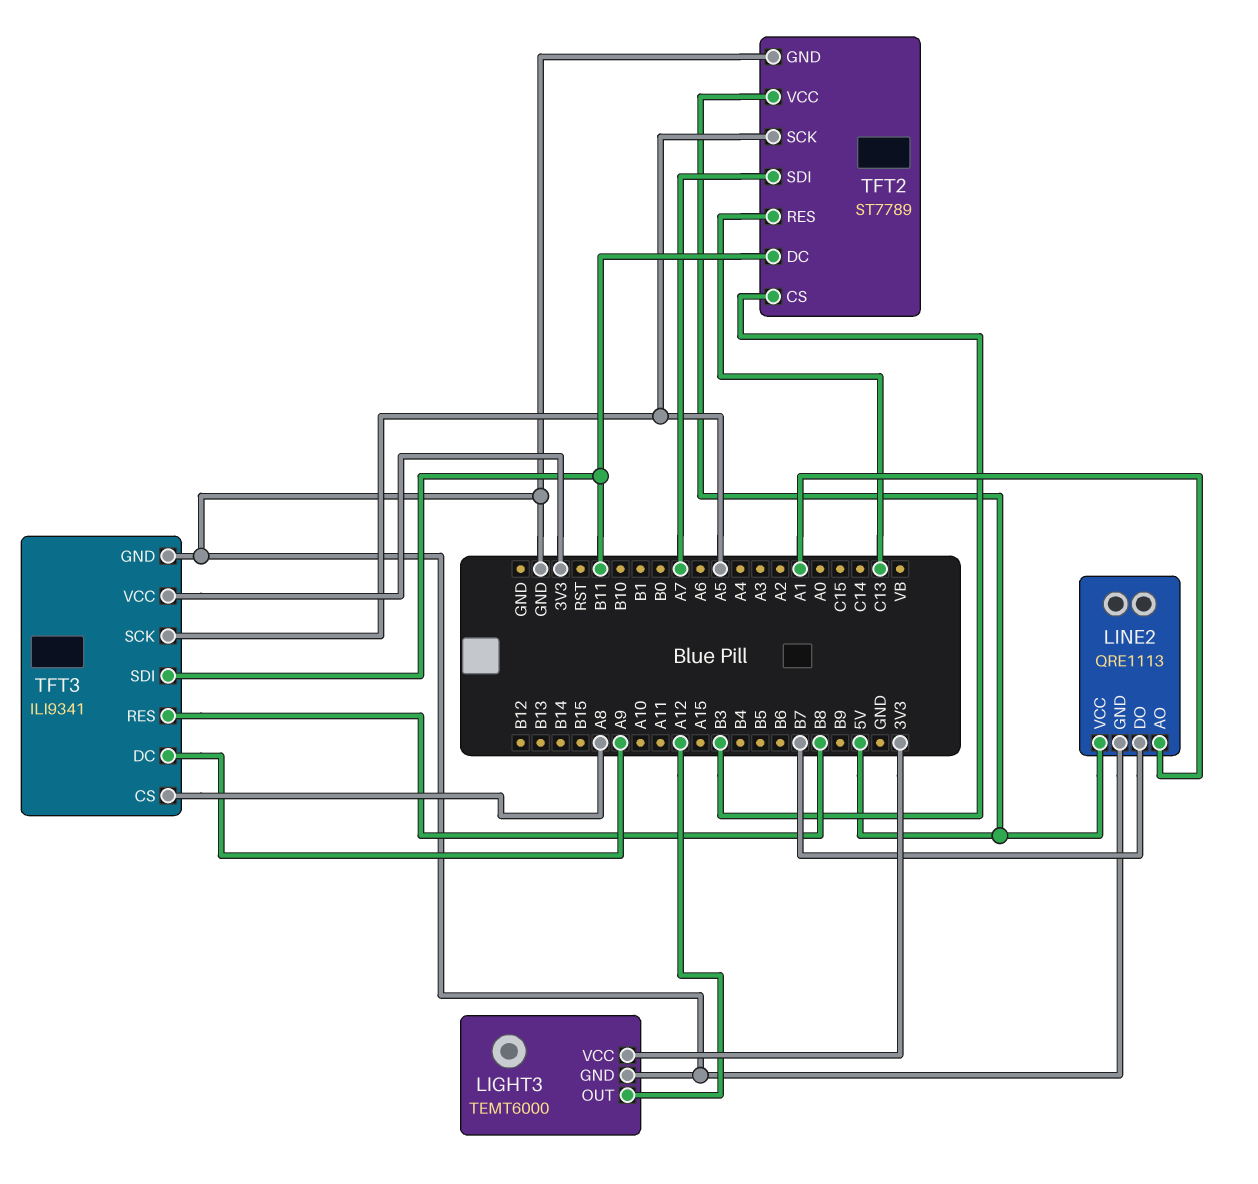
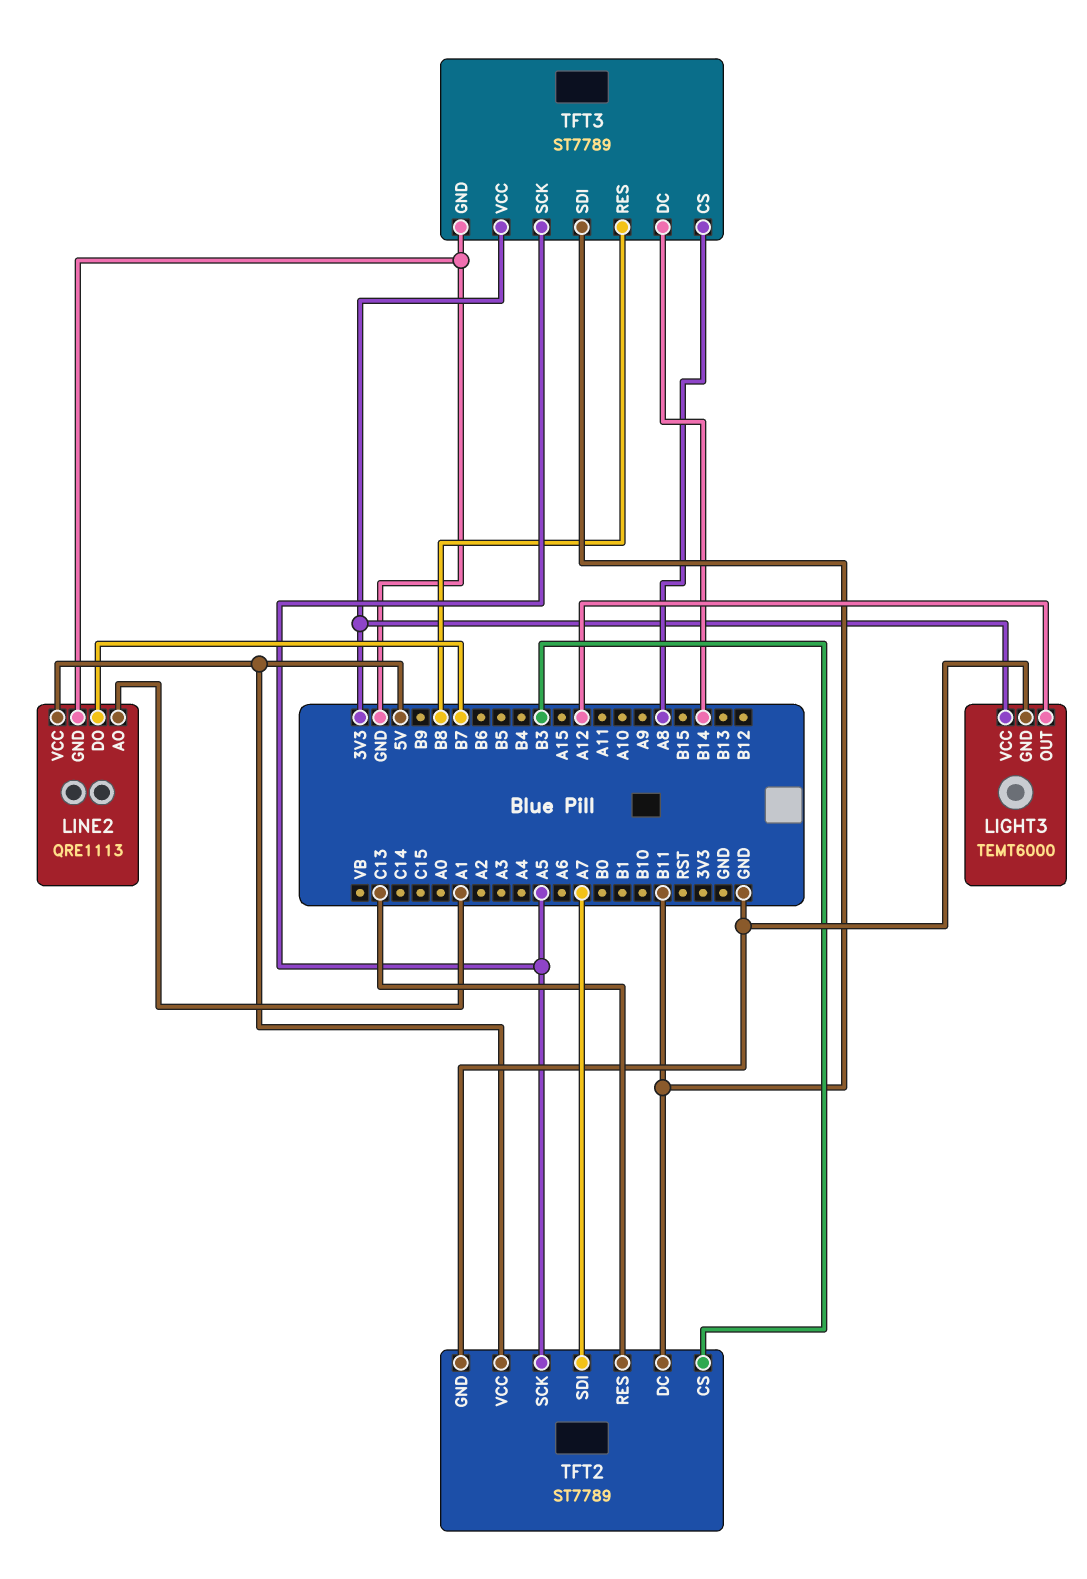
TFT3: ILI9341 -> ST7789
TFT3 pin DC: A9 -> B14

